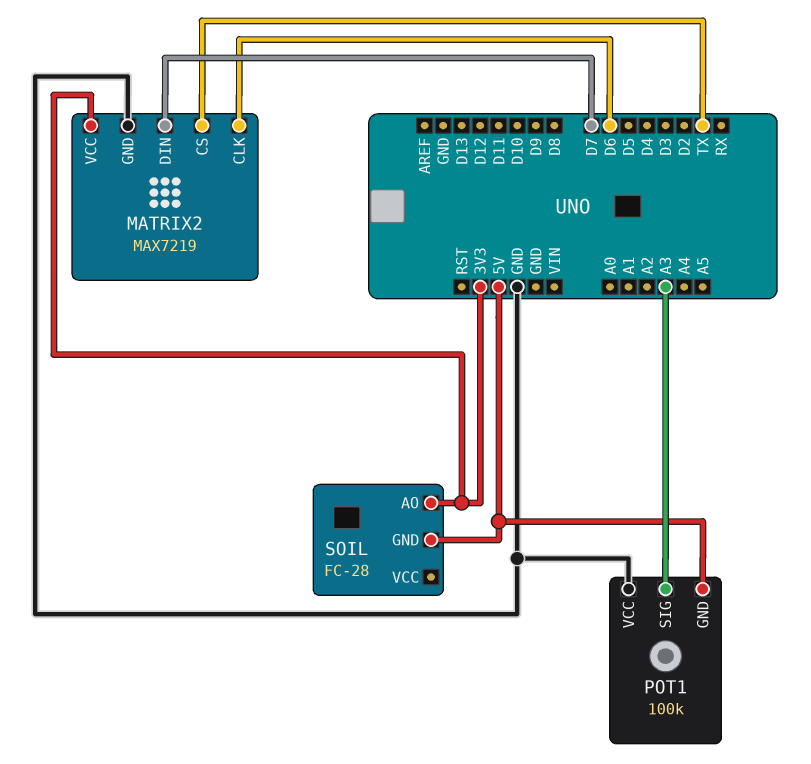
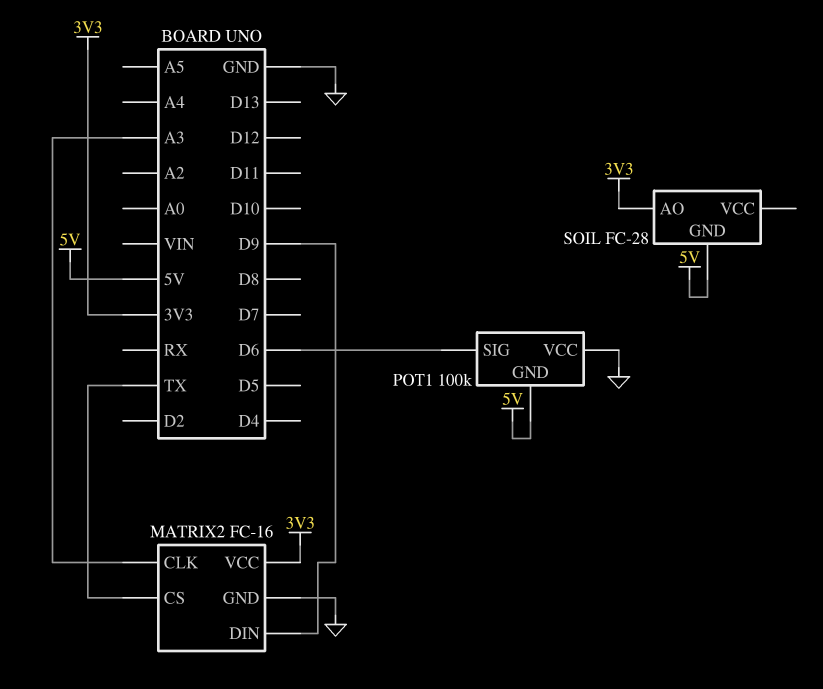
MATRIX2: MAX7219 -> FC-16
MATRIX2 pin CLK: D6 -> A3
MATRIX2 pin DIN: D7 -> D9
POT1 pin SIG: A3 -> D6

